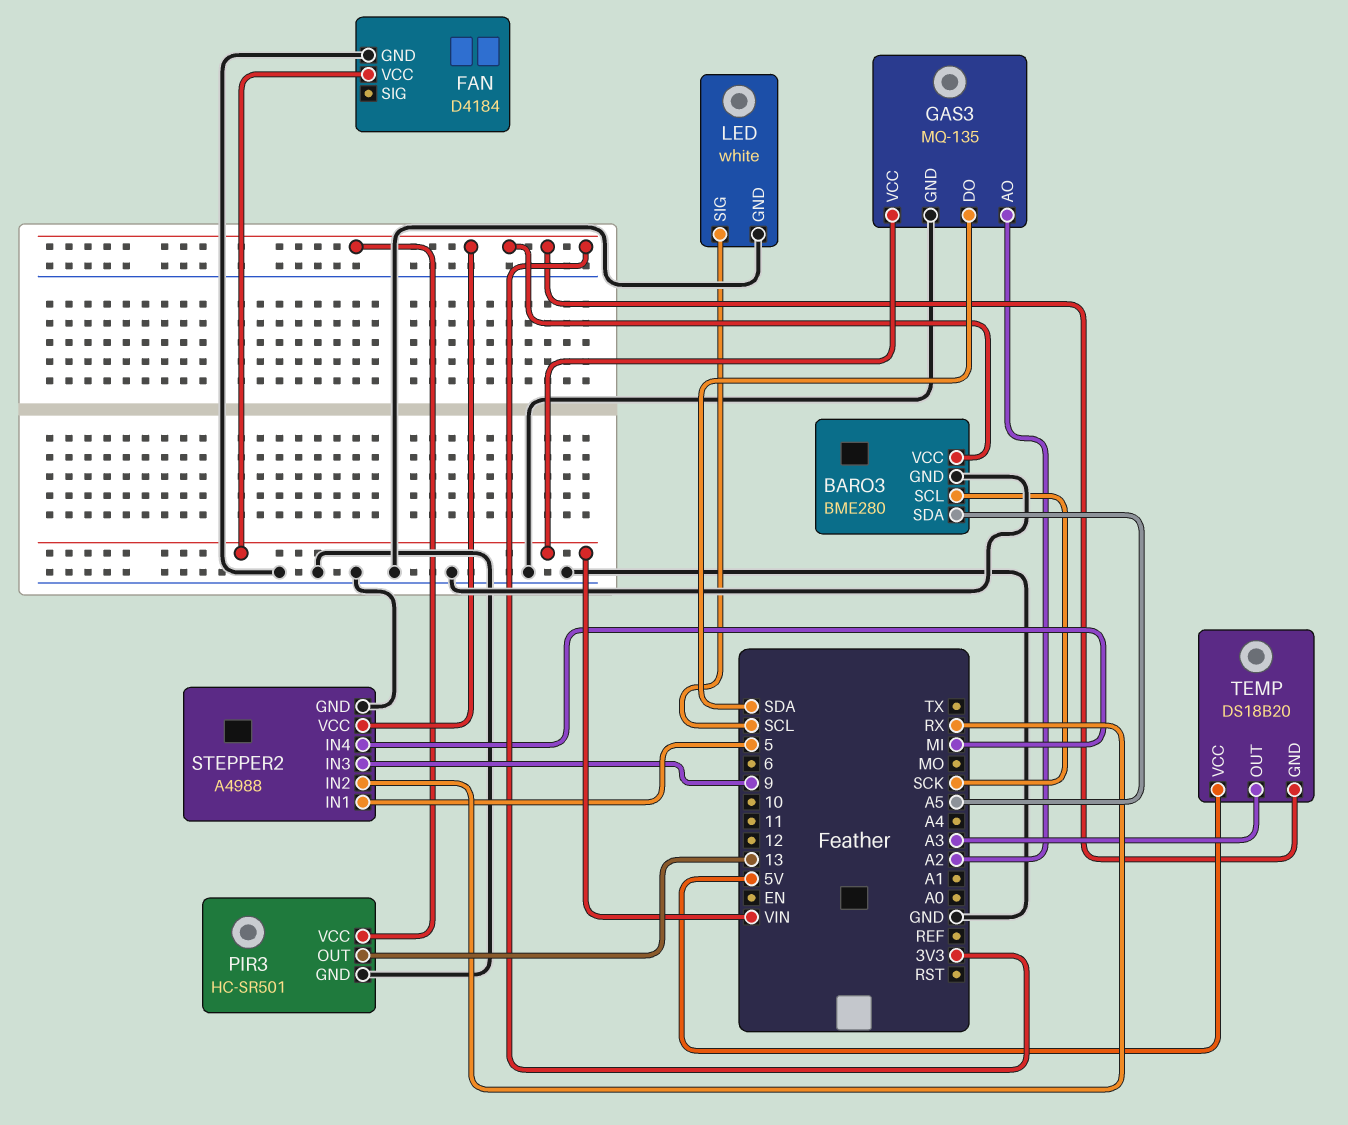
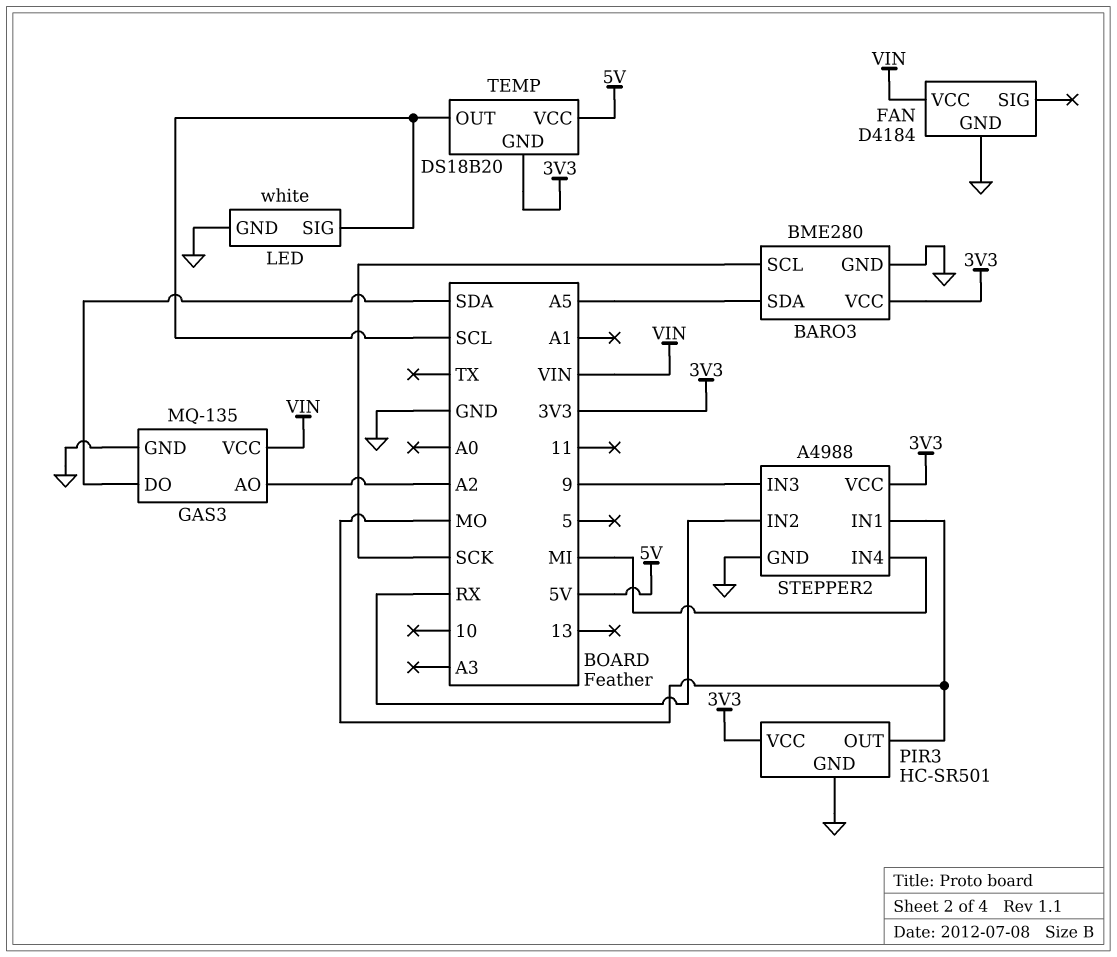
PIR3 pin OUT: 13 -> MO
STEPPER2 pin IN1: 5 -> MO
TEMP pin OUT: A3 -> SCL

